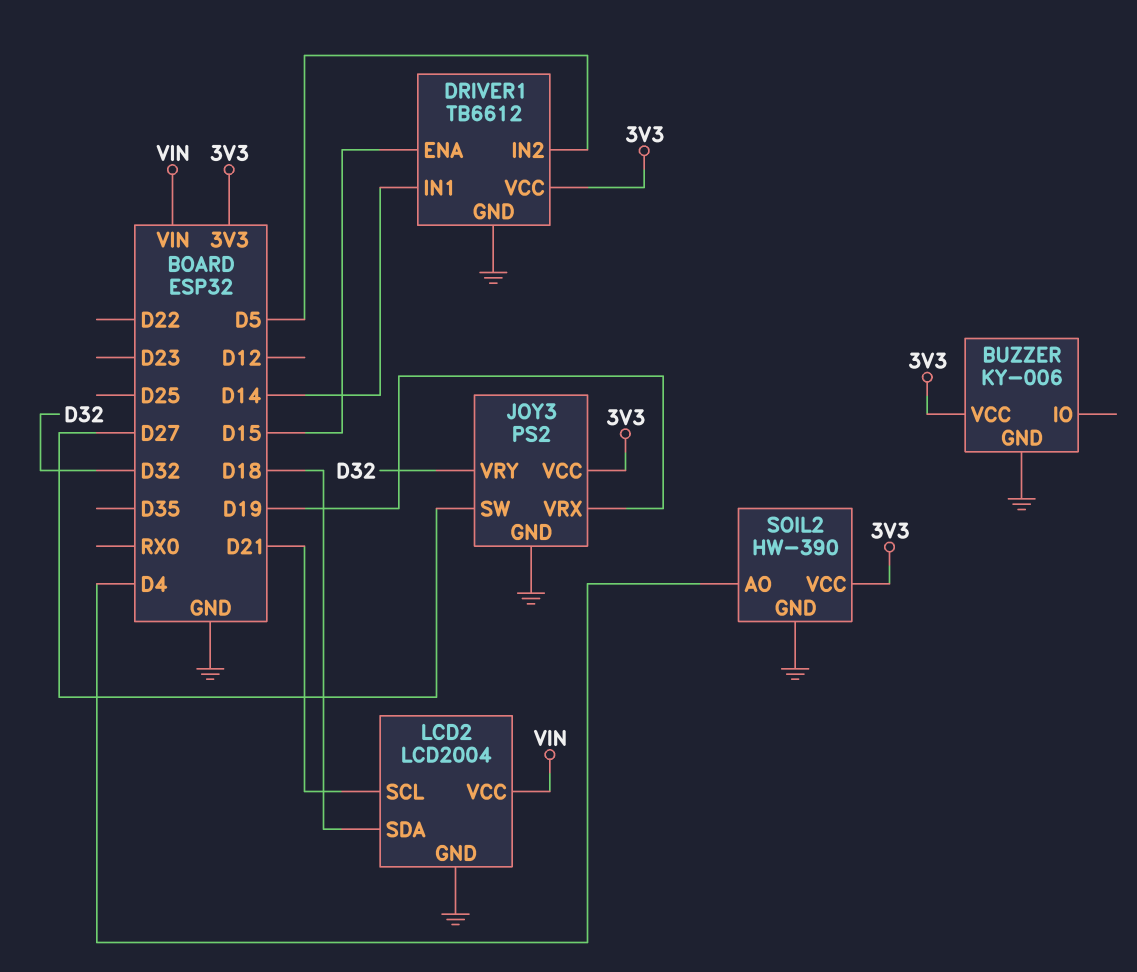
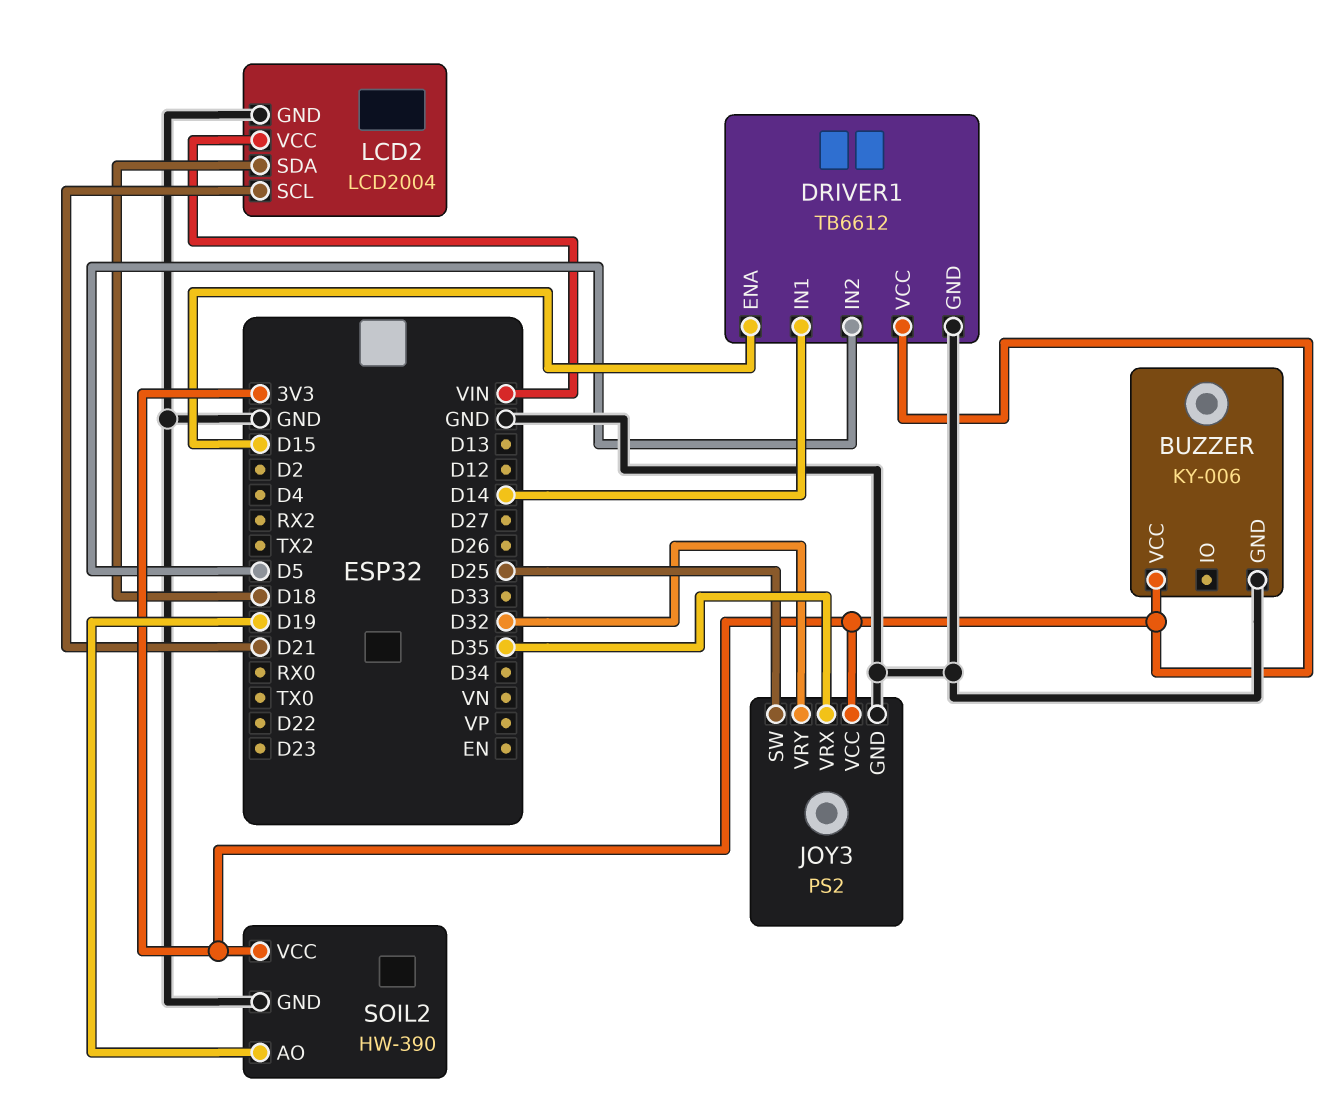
JOY3 pin SW: D27 -> D25
JOY3 pin VRX: D19 -> D35
SOIL2 pin AO: D4 -> D19

